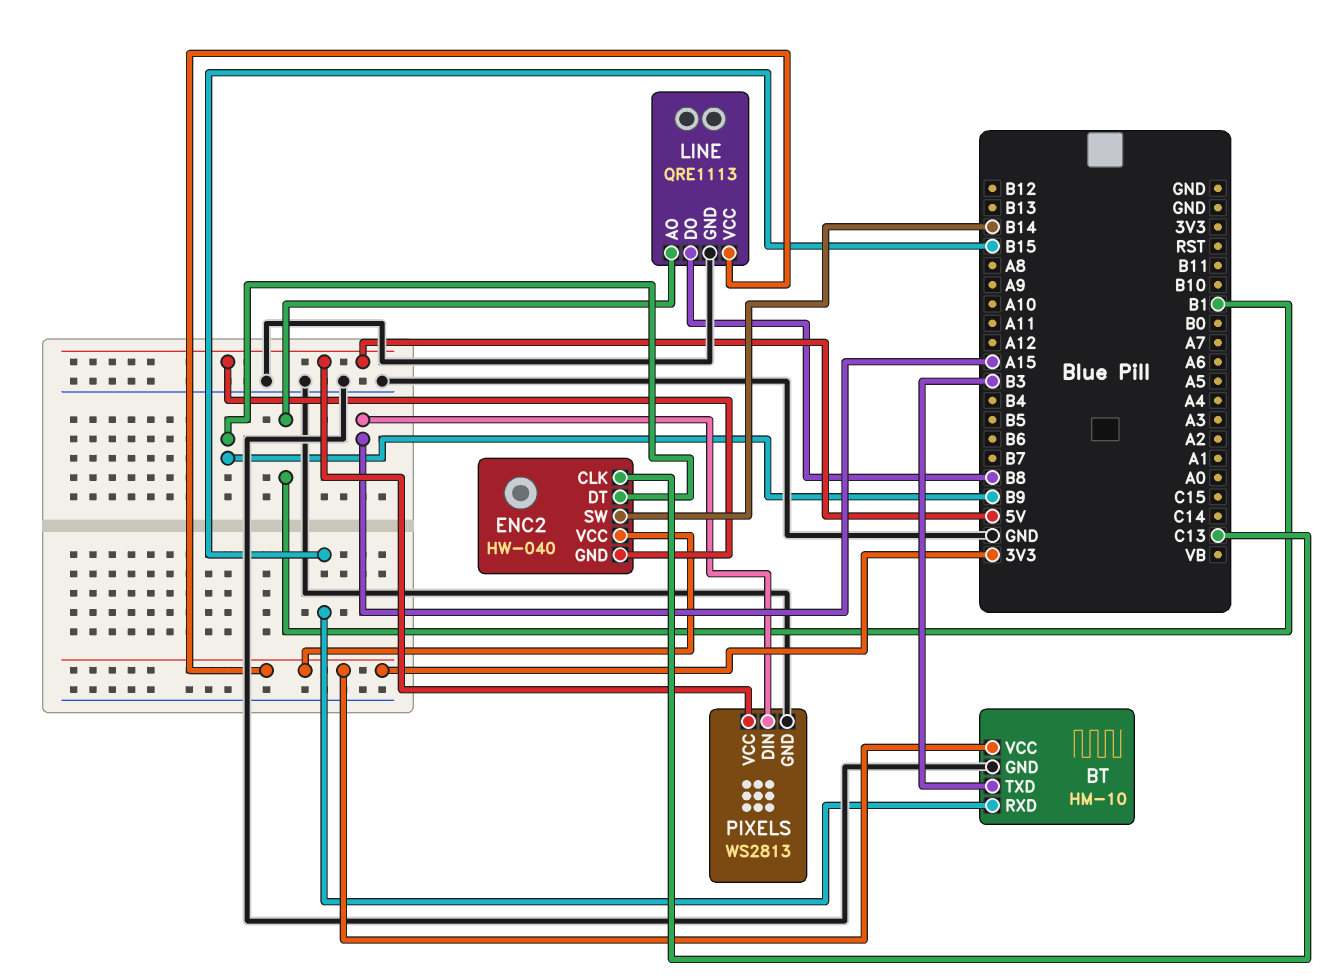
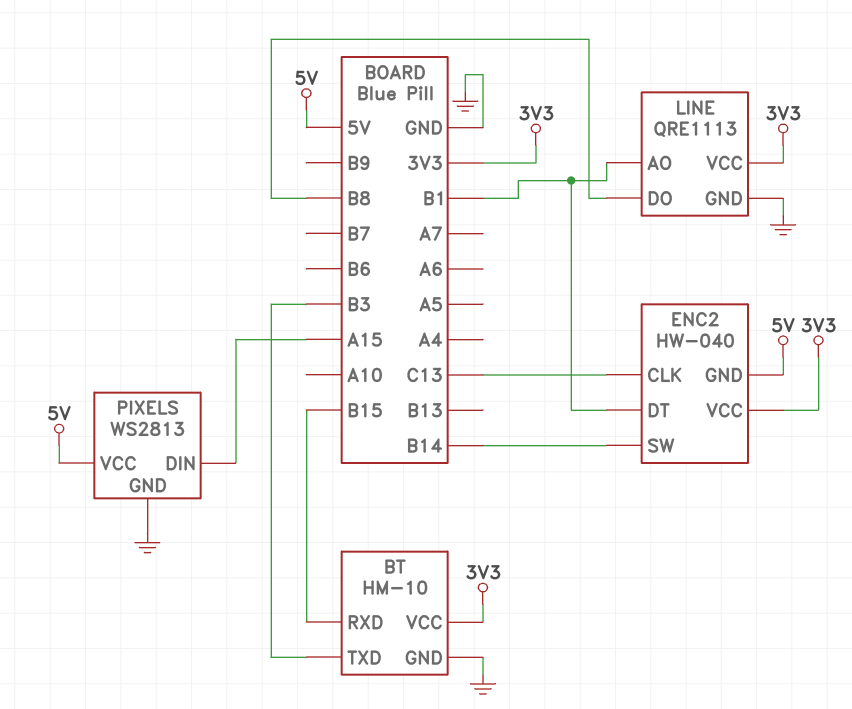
ENC2 pin DT: B9 -> B1

